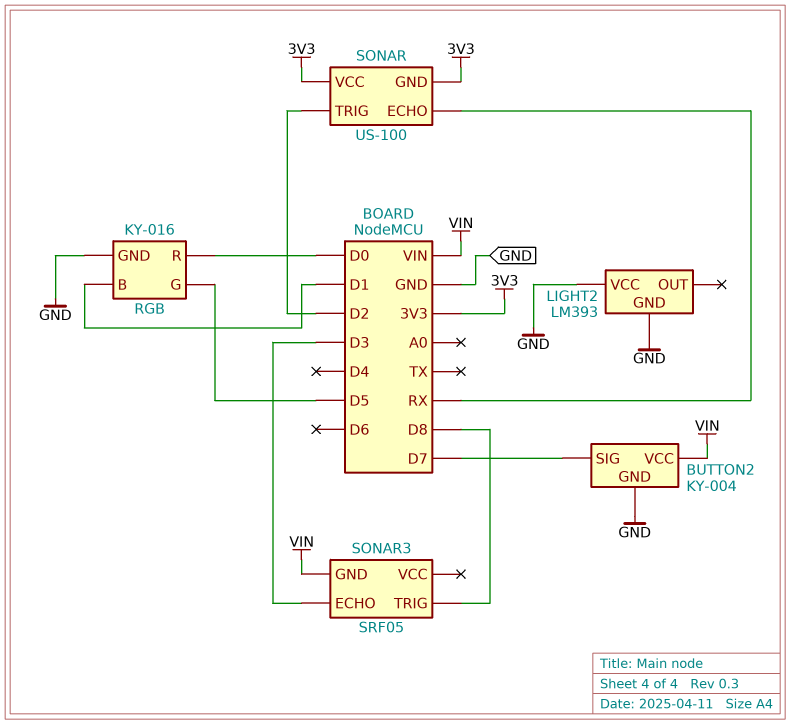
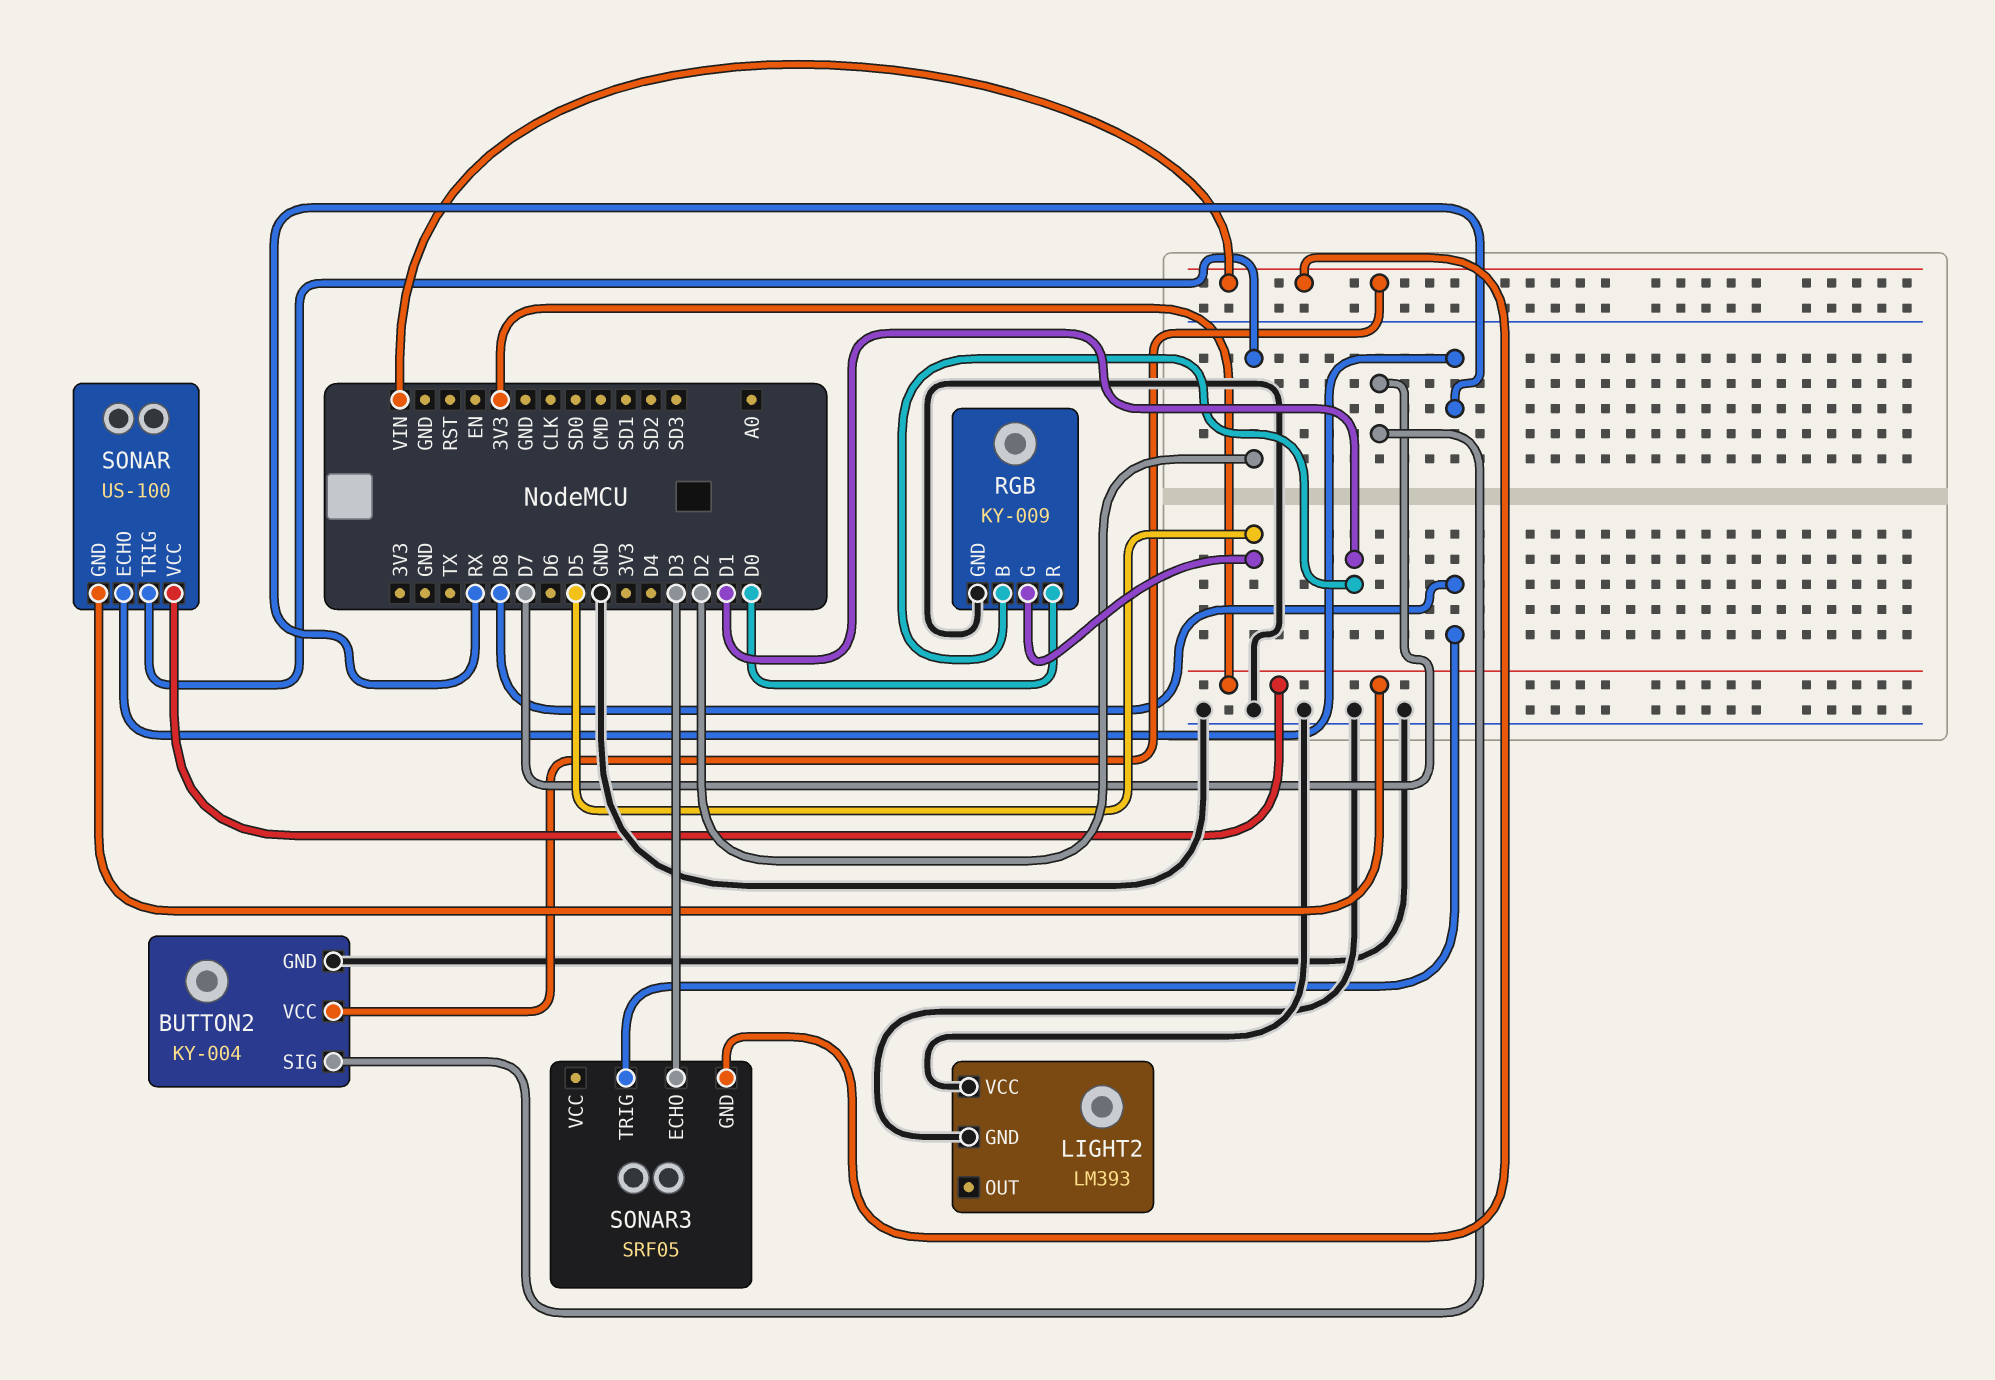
RGB: KY-016 -> KY-009

